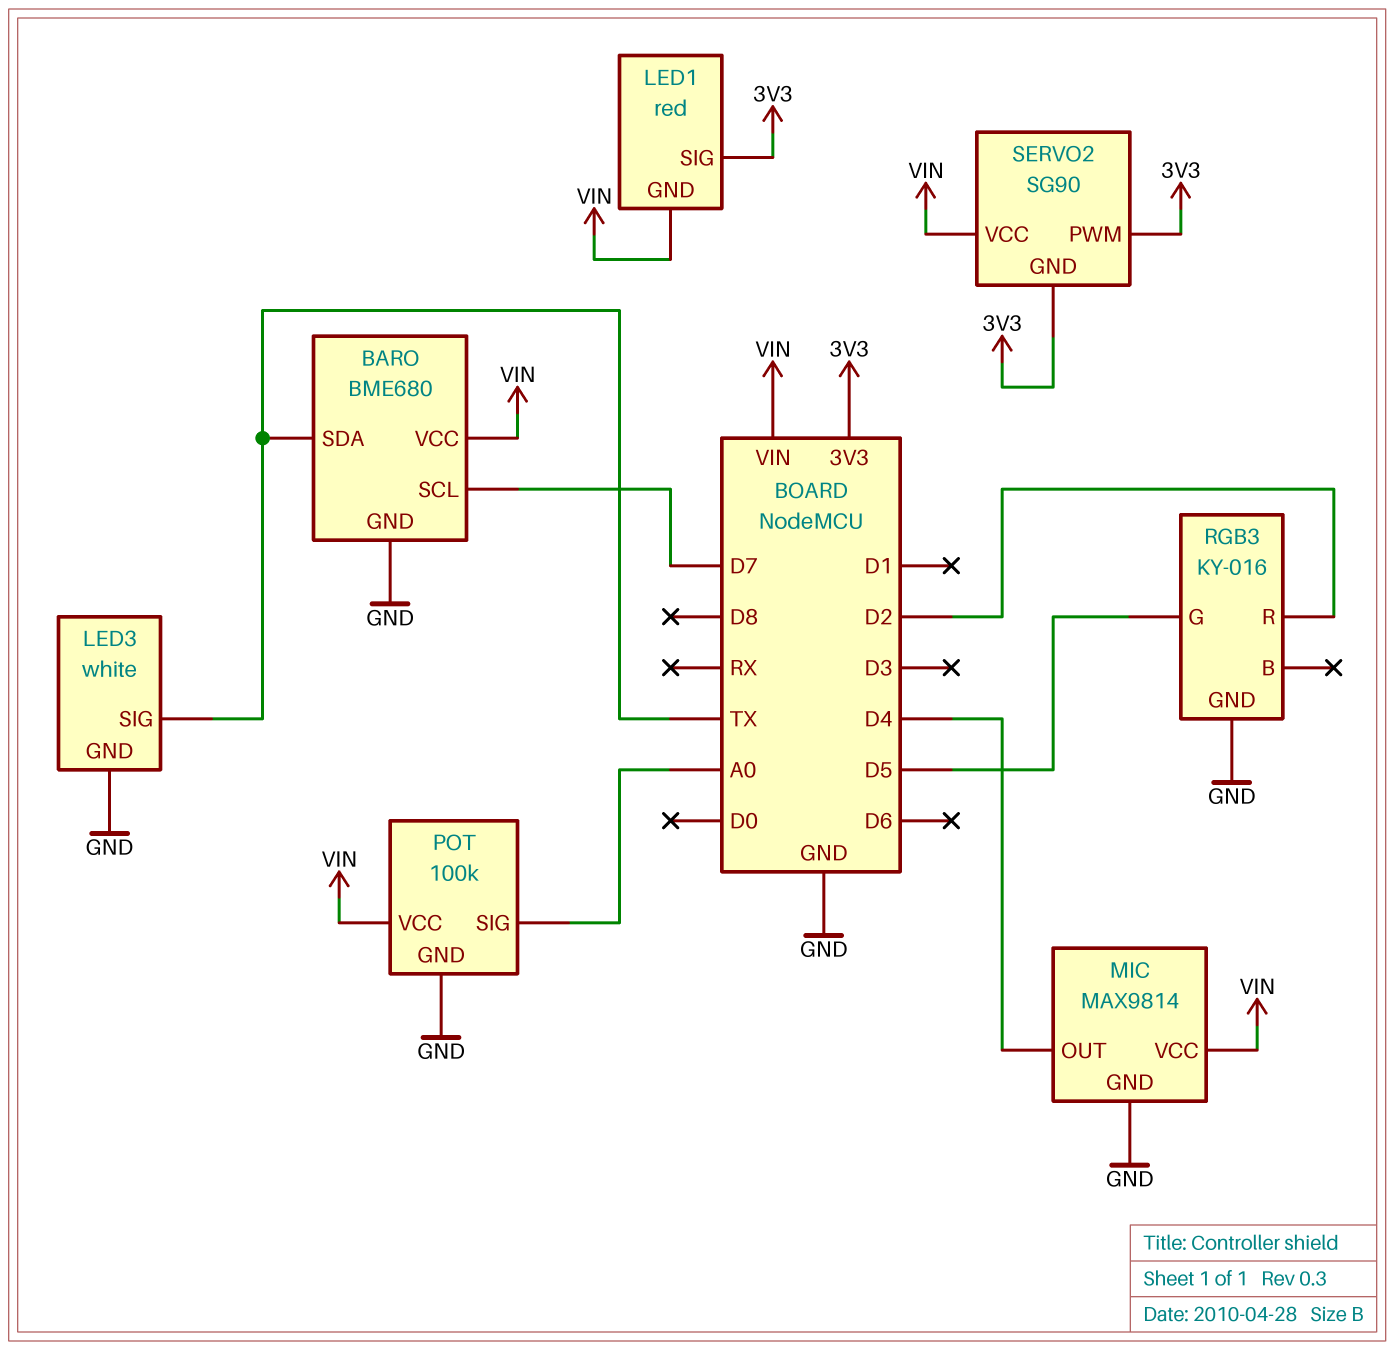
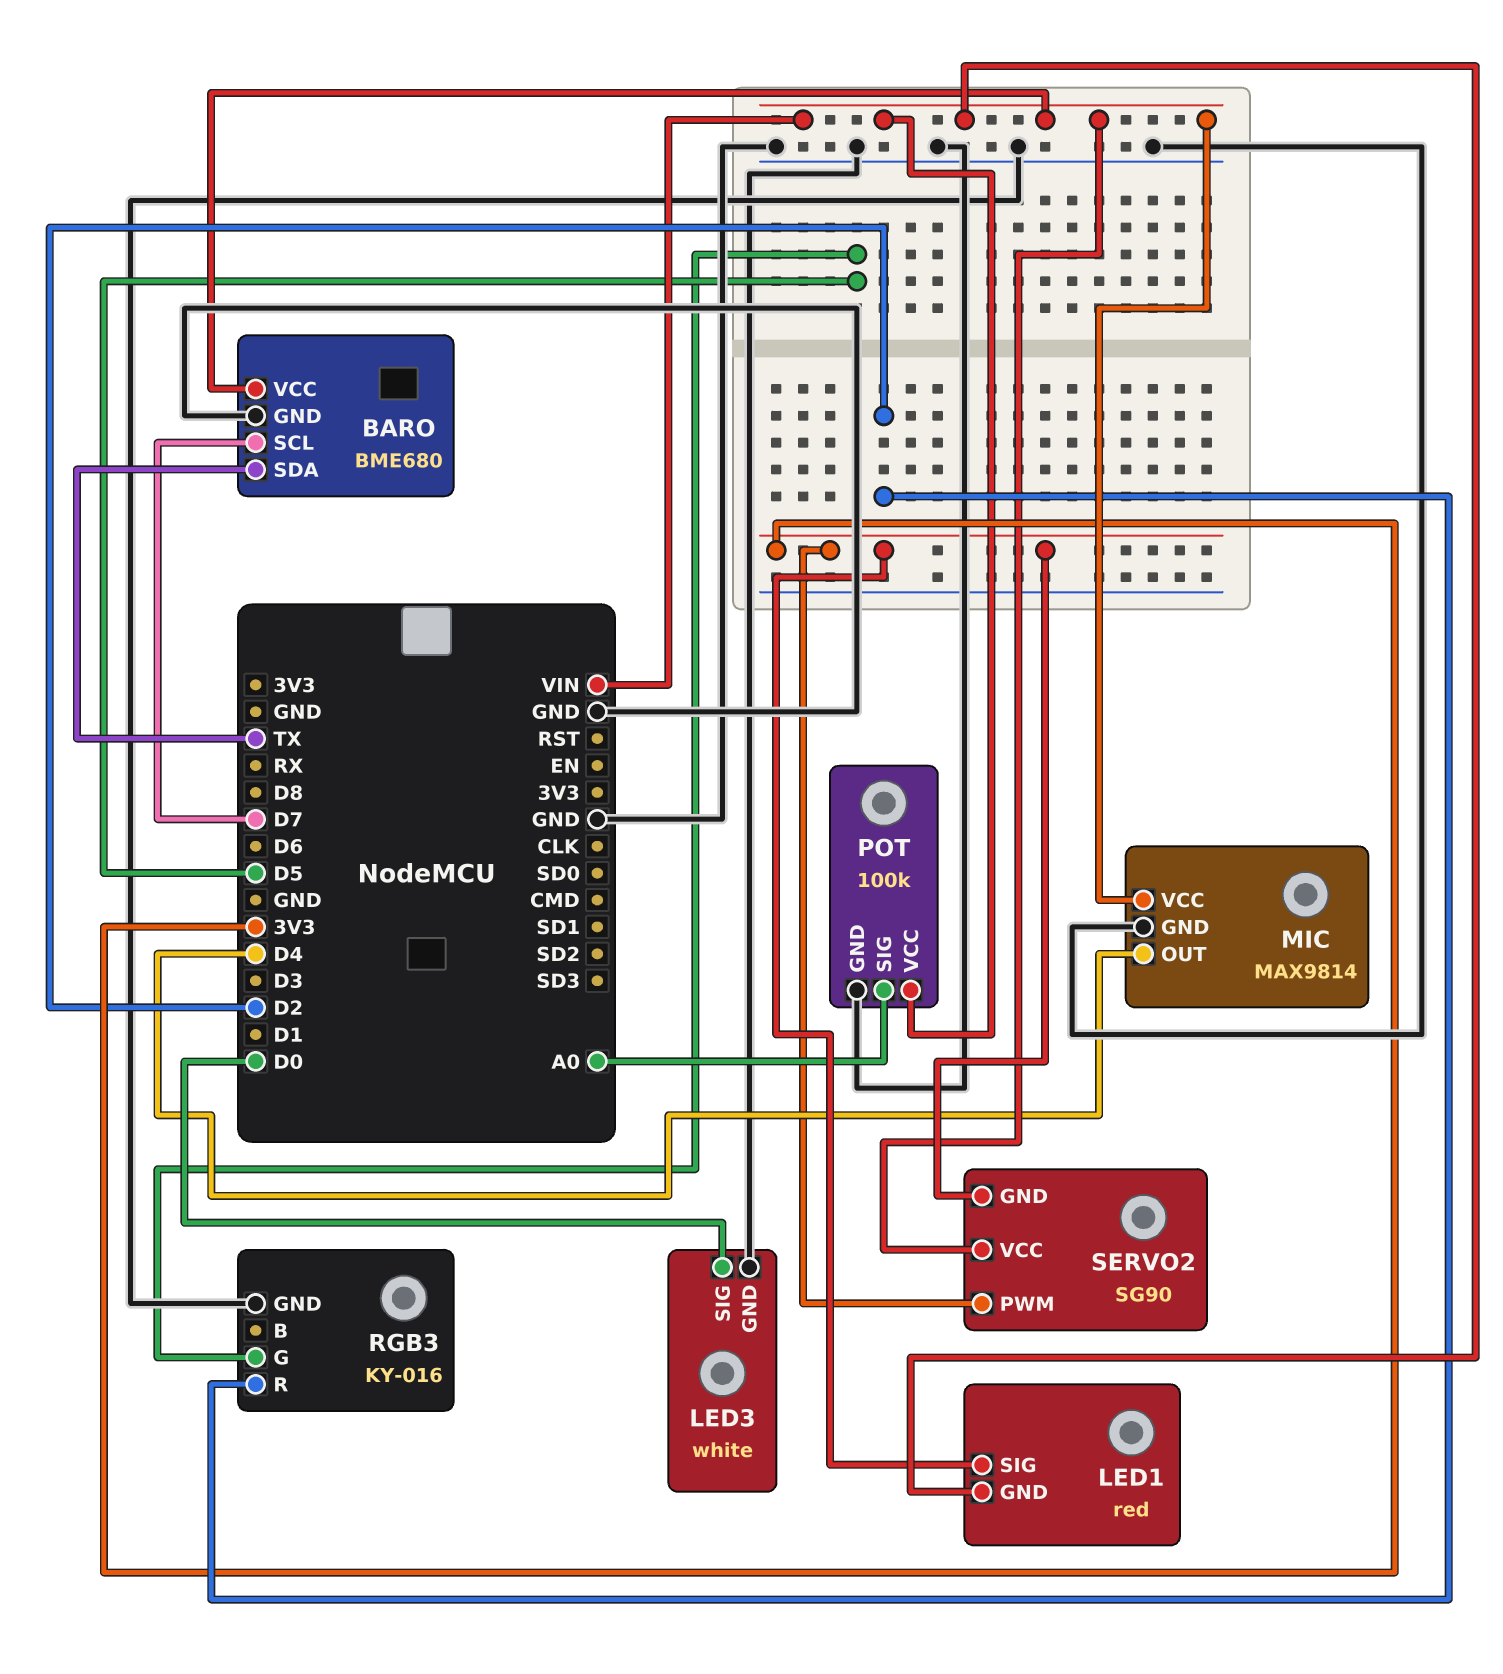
LED3 pin SIG: TX -> D0

